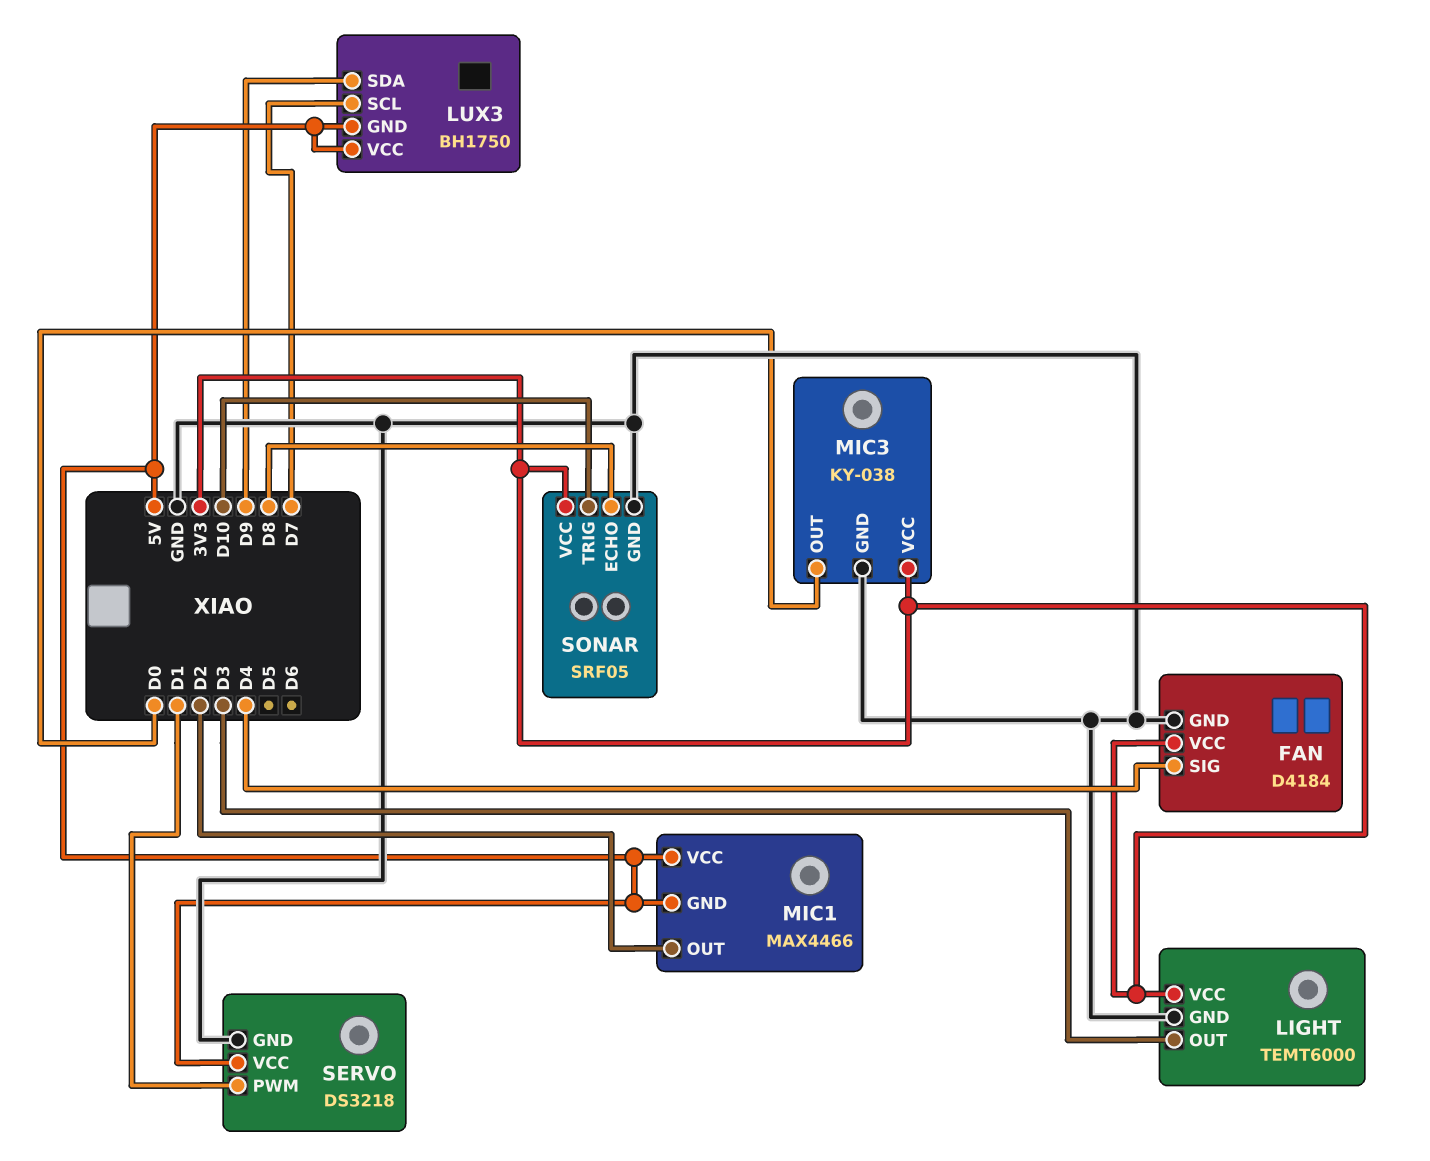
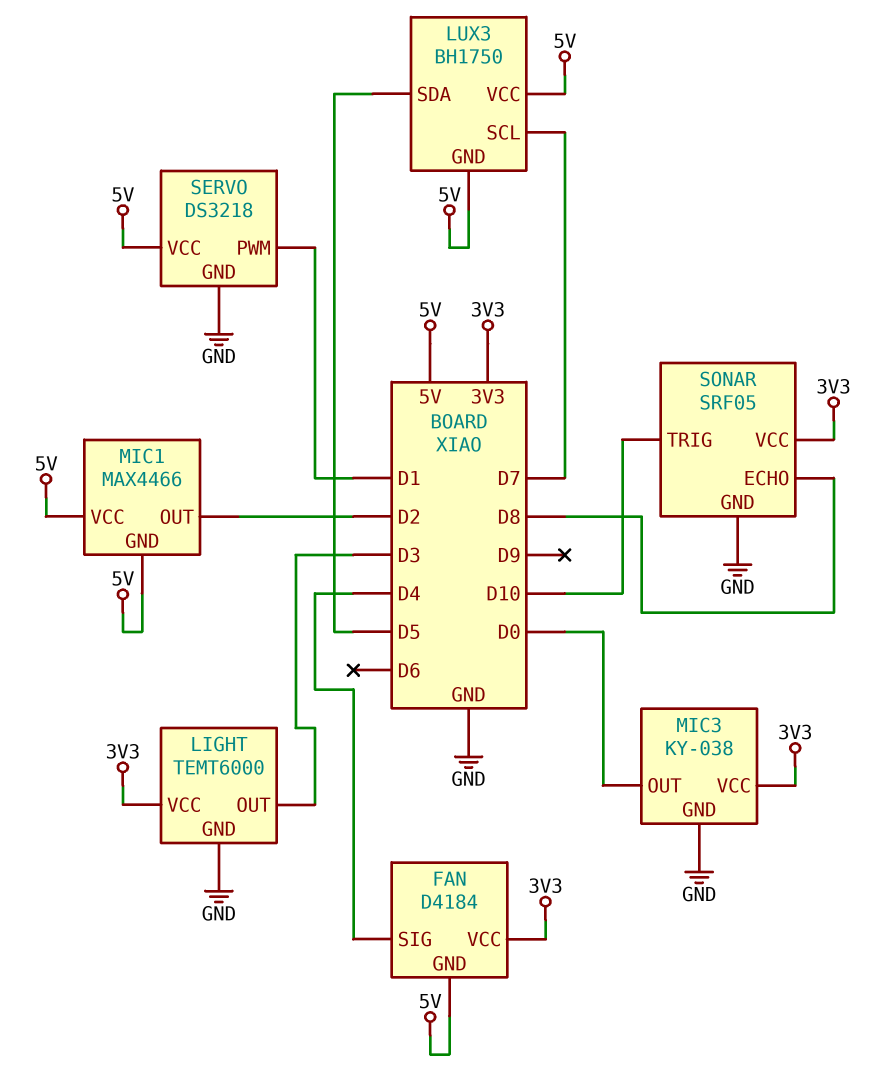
FAN pin GND: GND -> 5V
LUX3 pin SDA: D9 -> D5

